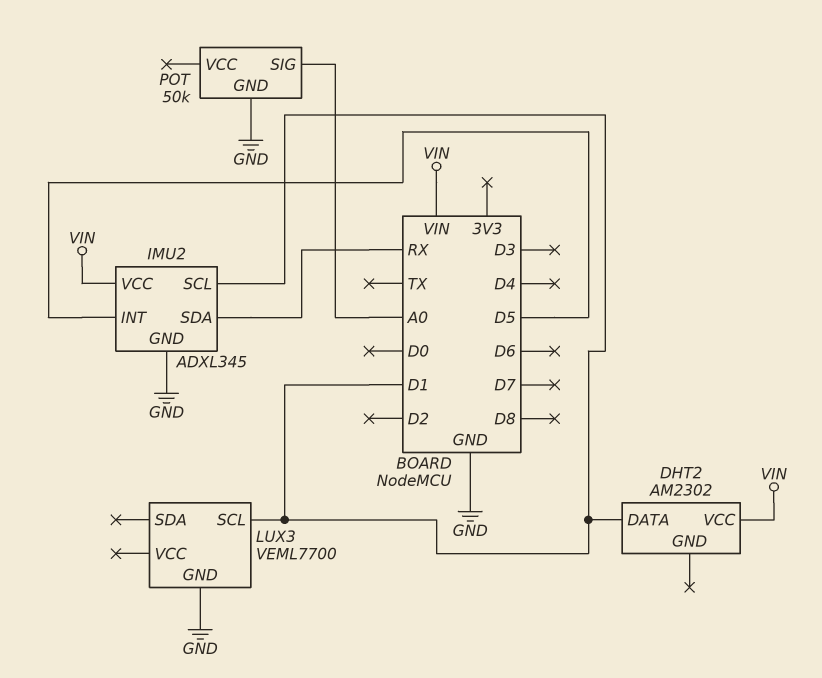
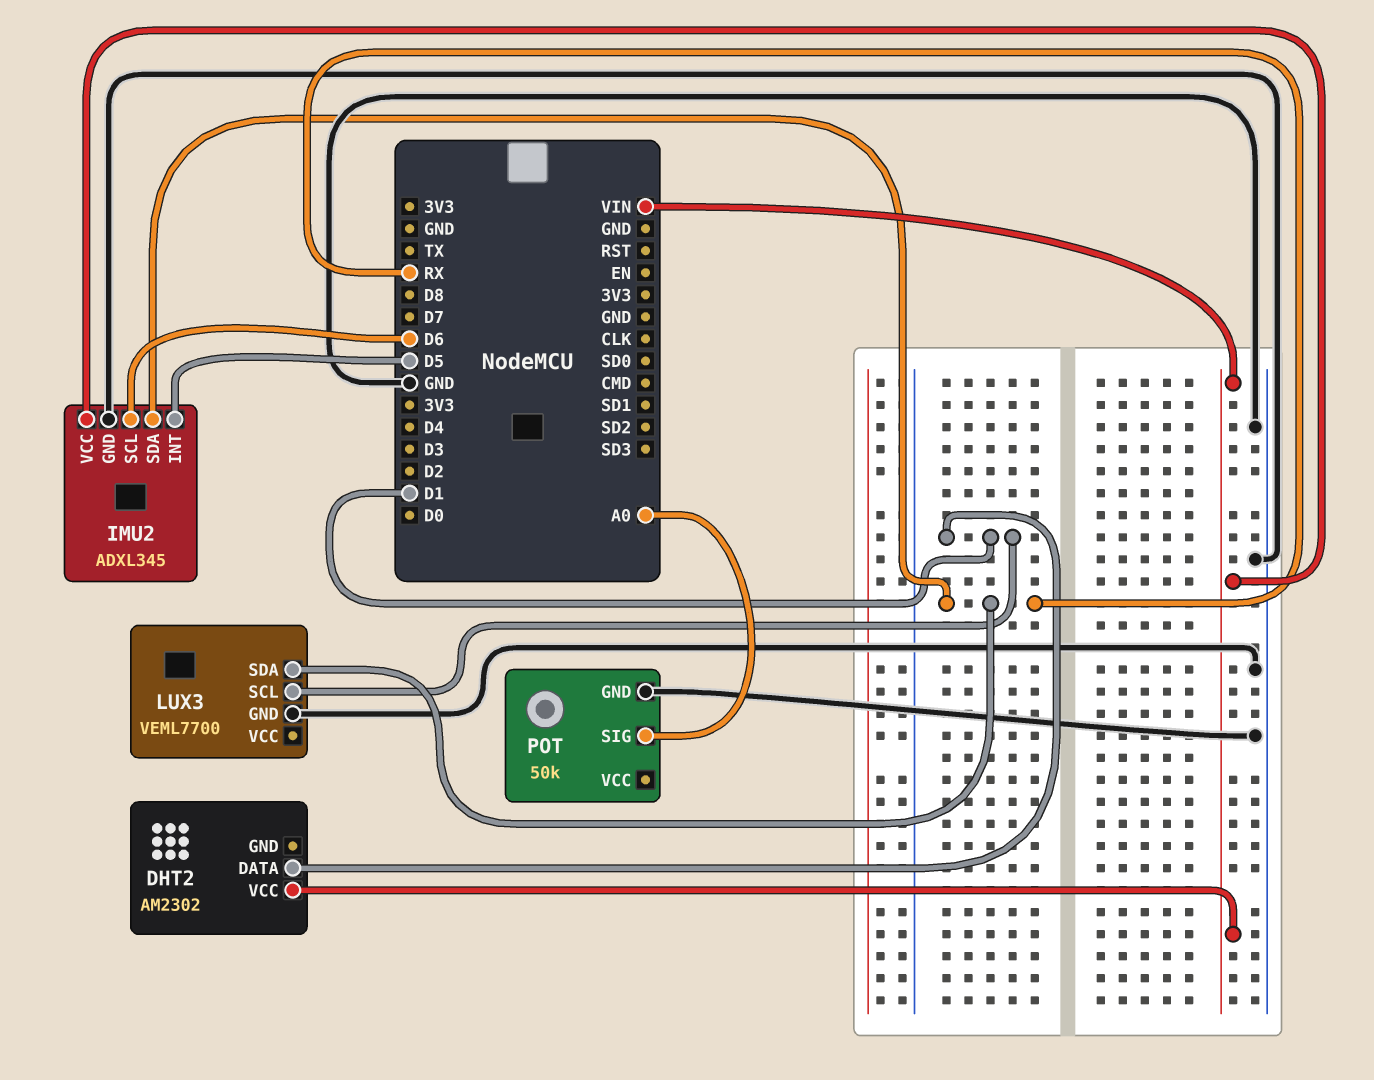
IMU2 pin SCL: D1 -> D6
LUX3 pin SDA: none -> RX

